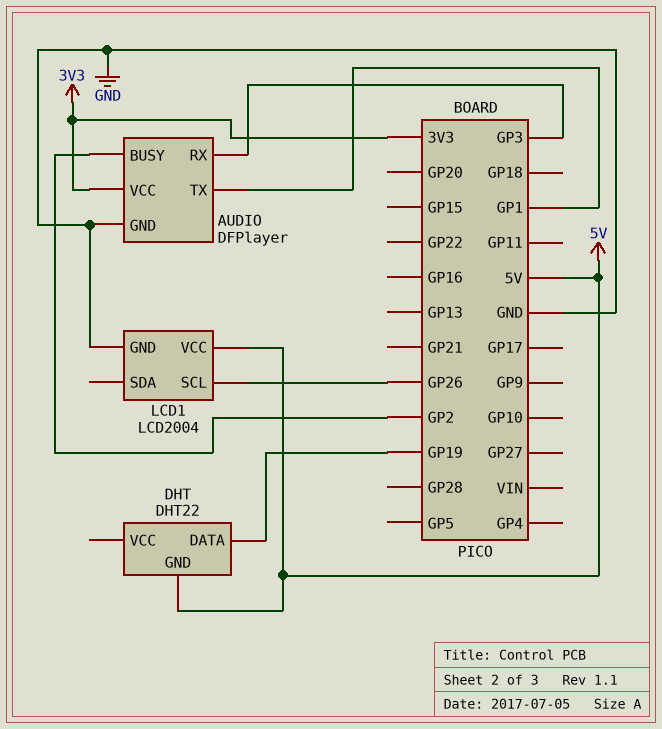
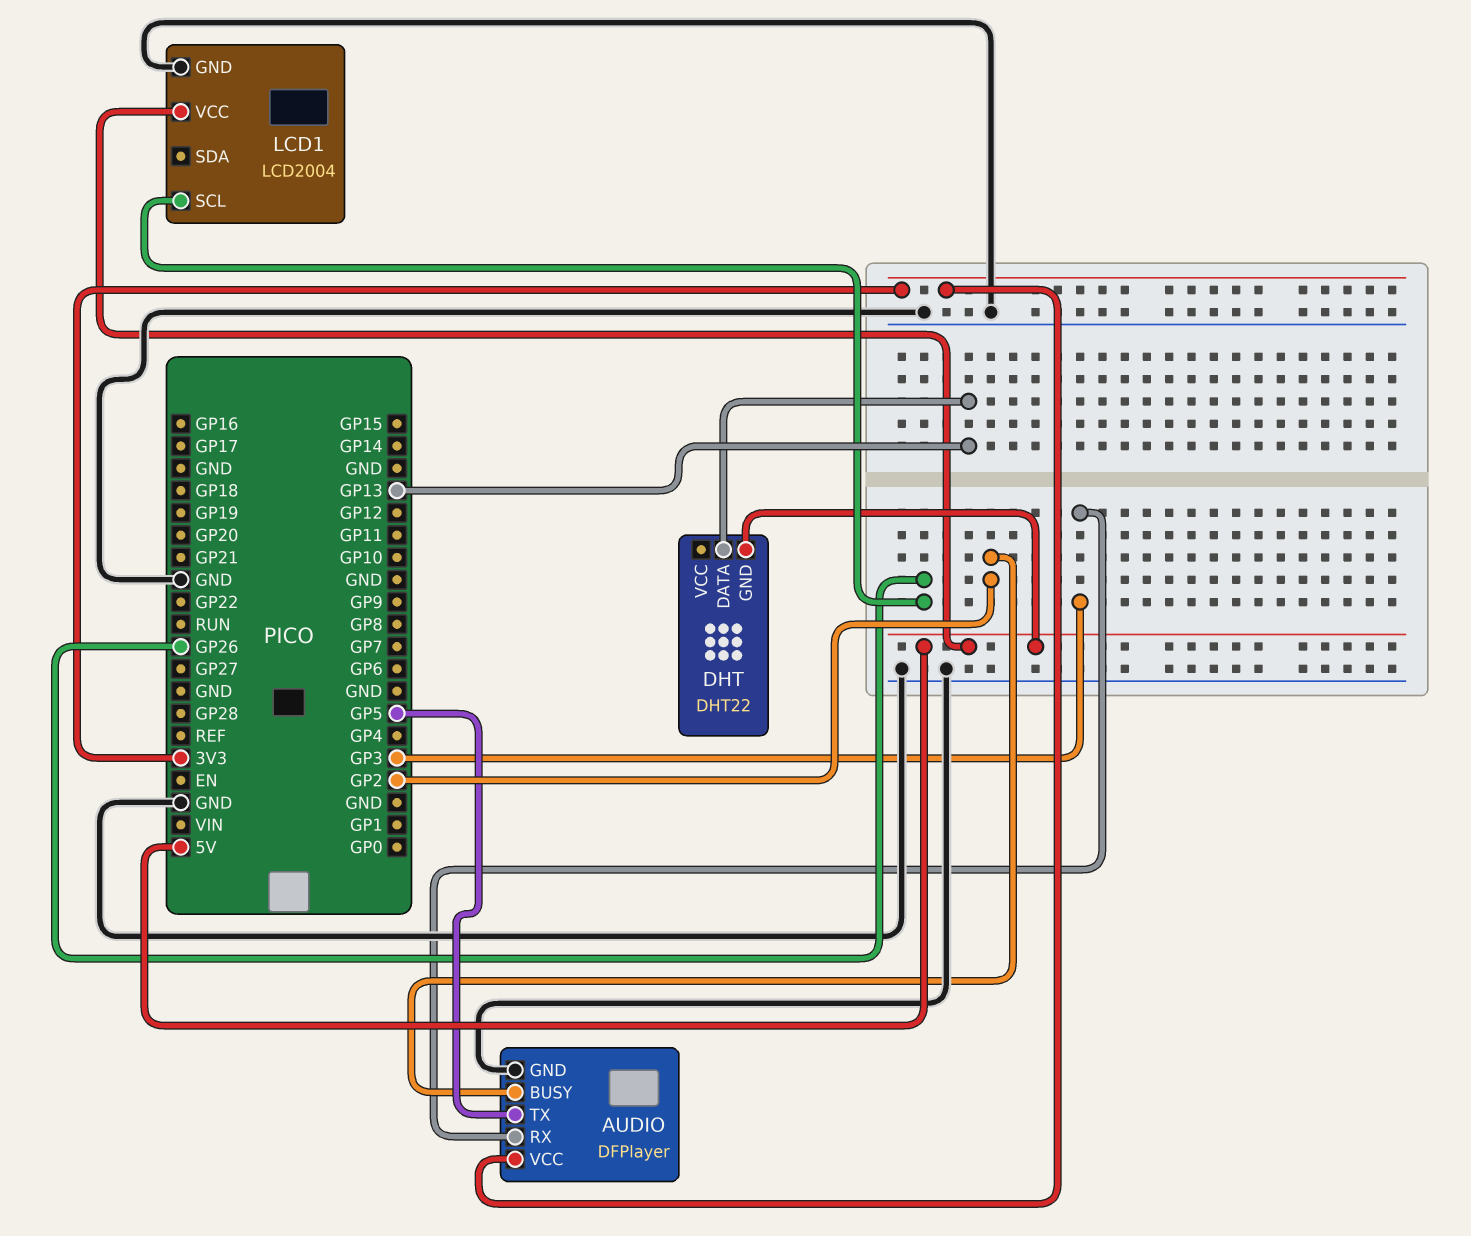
AUDIO pin TX: GP1 -> GP5
DHT pin DATA: GP19 -> GP13

